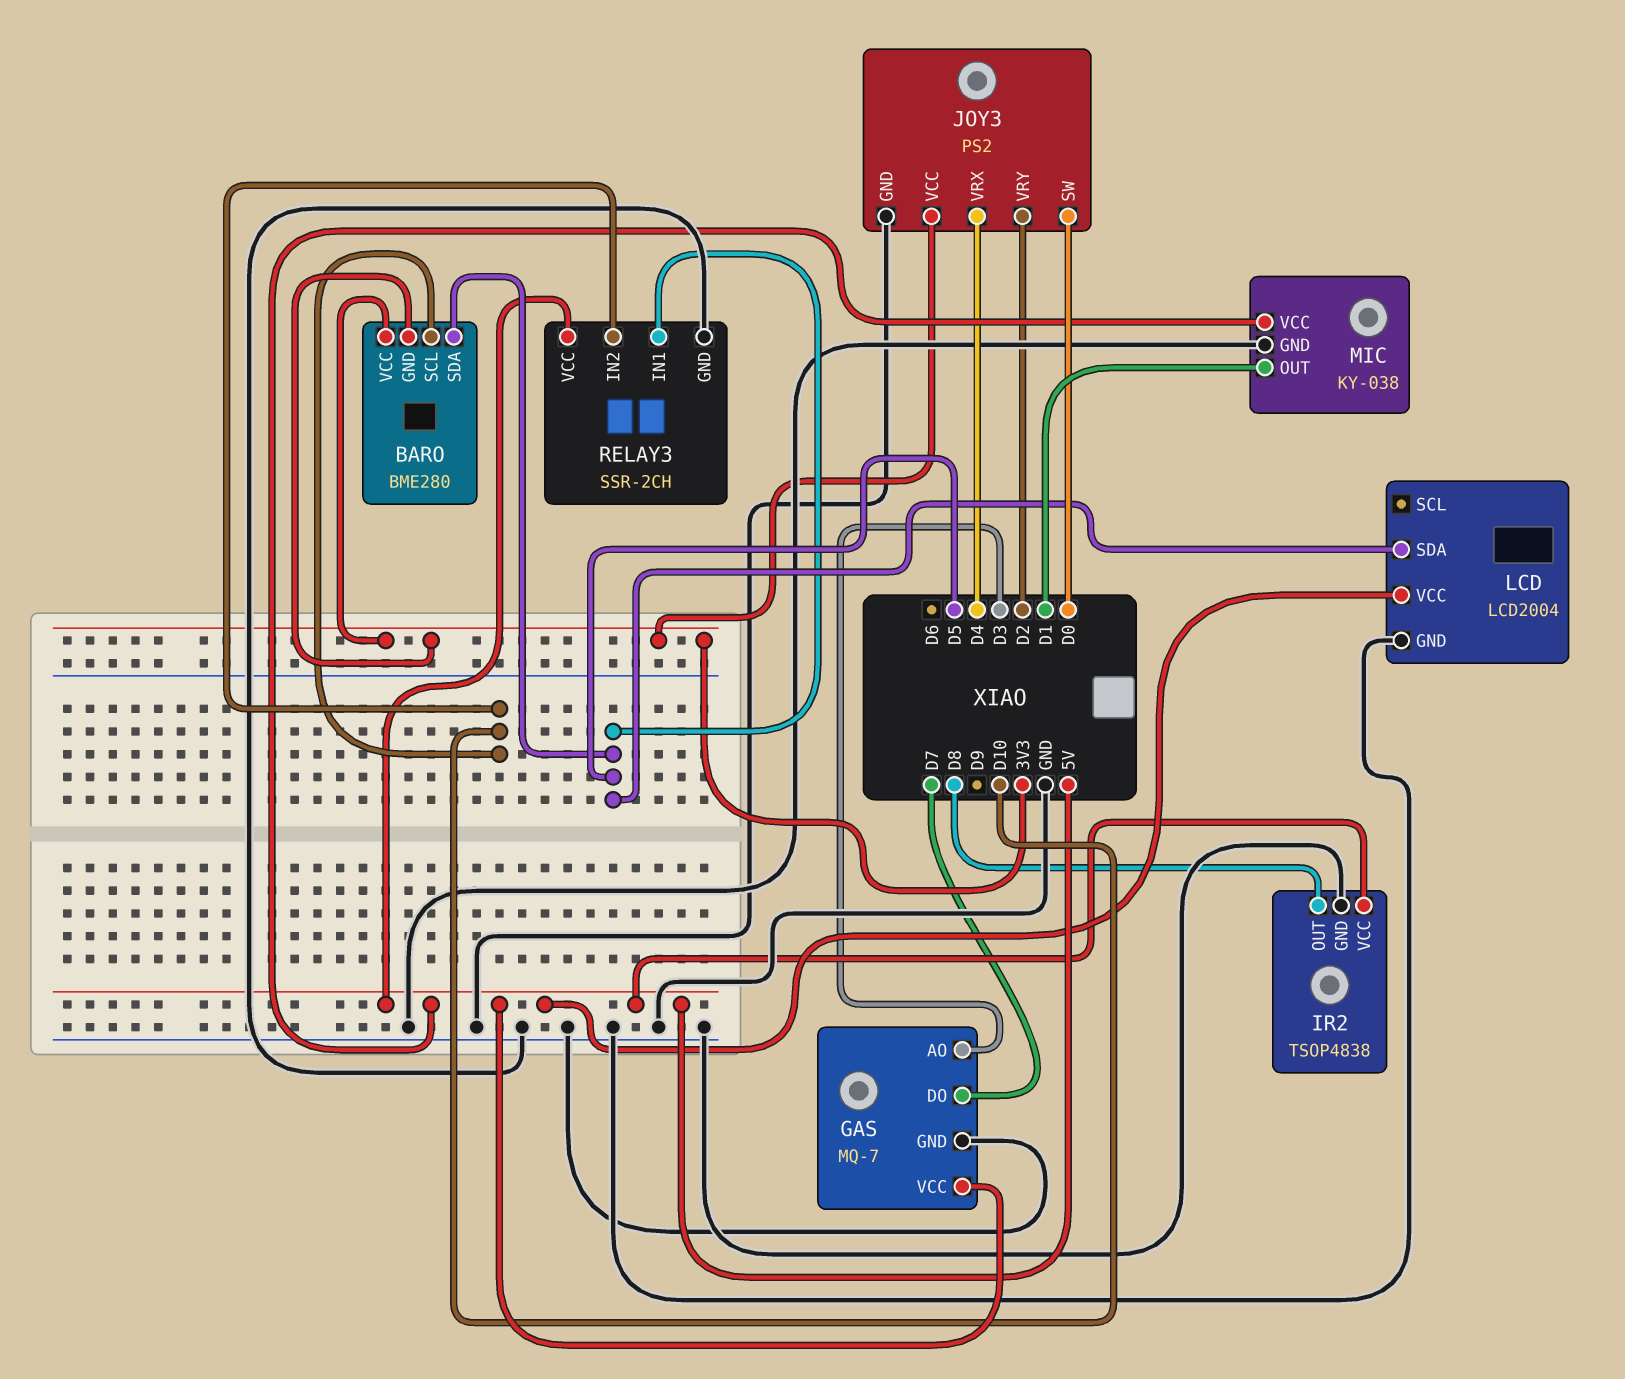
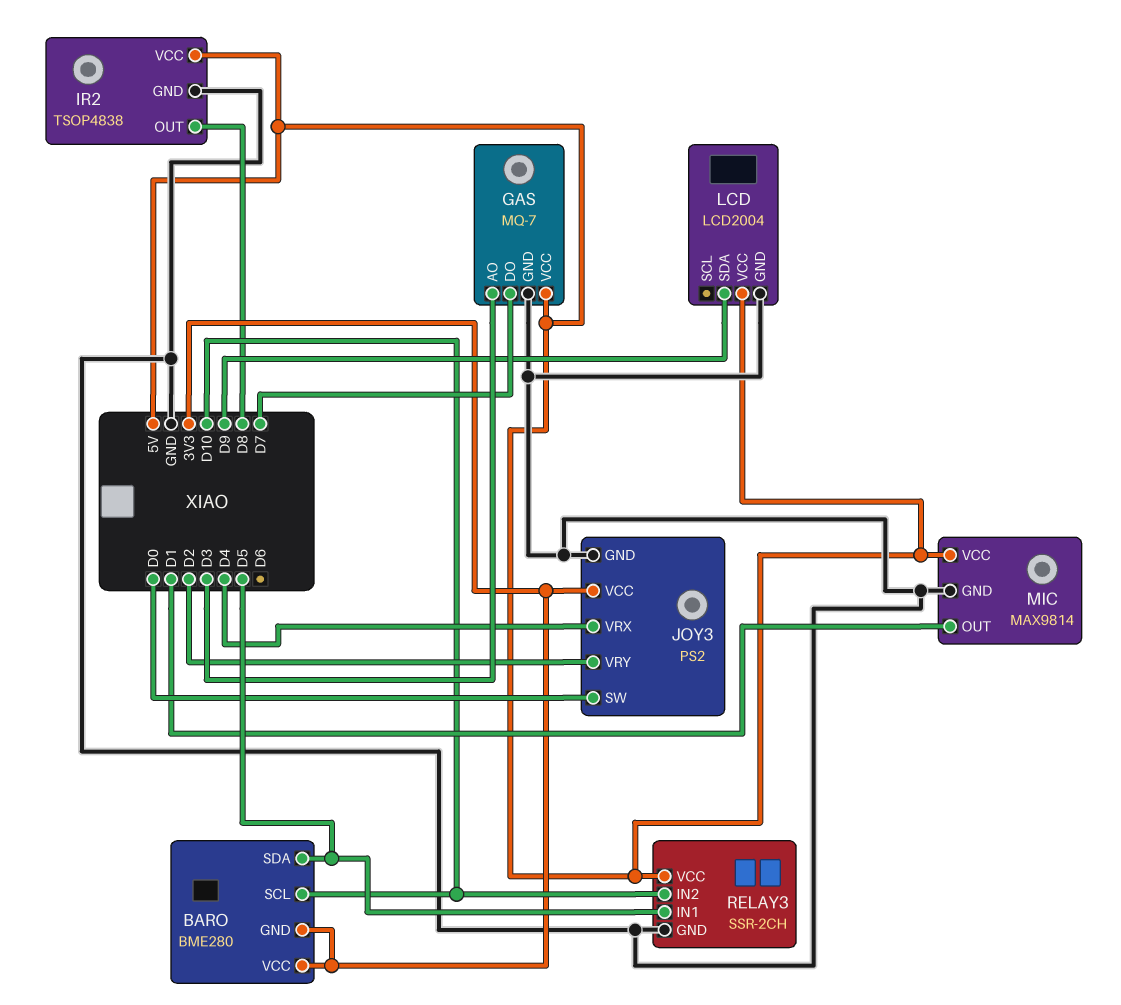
LCD pin SDA: D5 -> D9
MIC: KY-038 -> MAX9814

